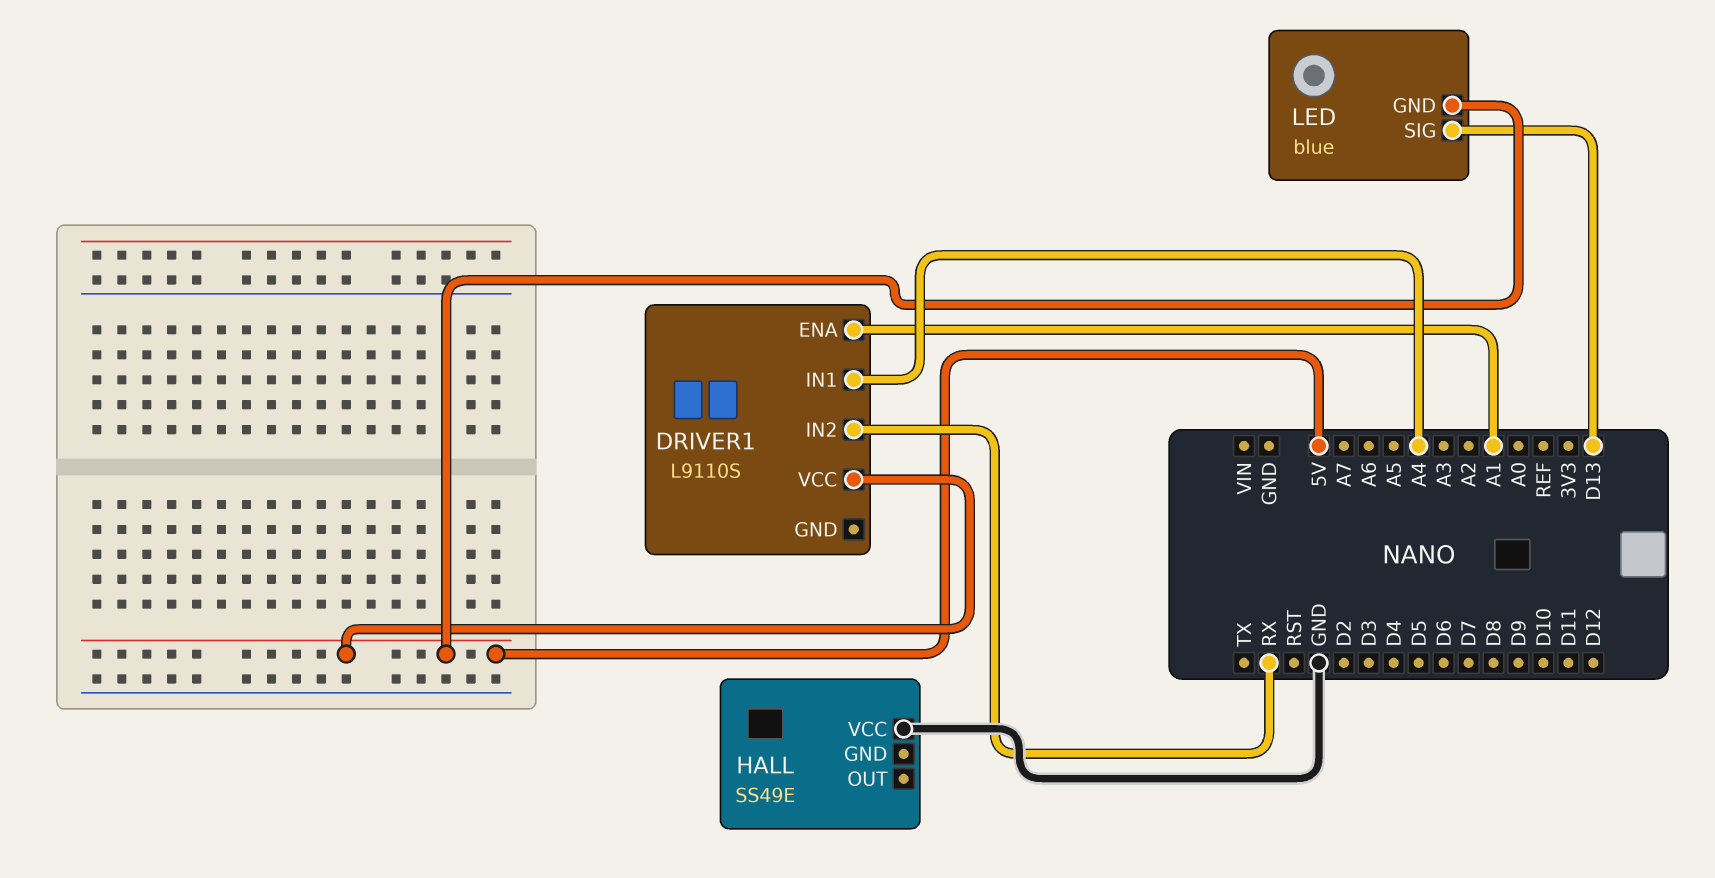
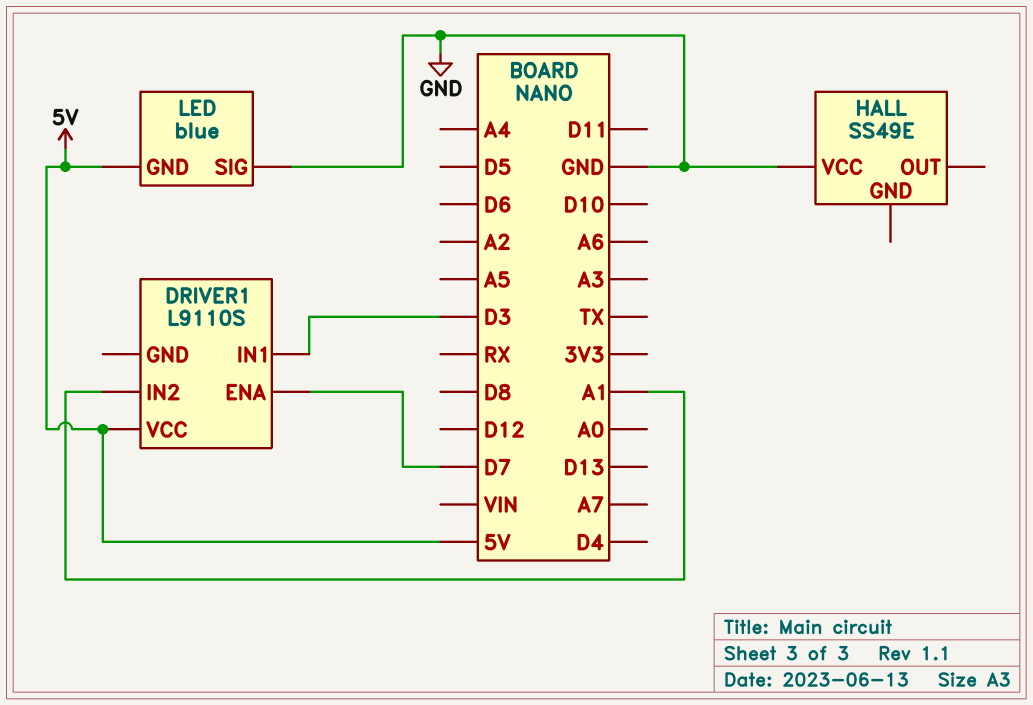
DRIVER1 pin ENA: A1 -> D7
DRIVER1 pin IN1: A4 -> D3
DRIVER1 pin IN2: RX -> A1
LED pin SIG: D13 -> GND

